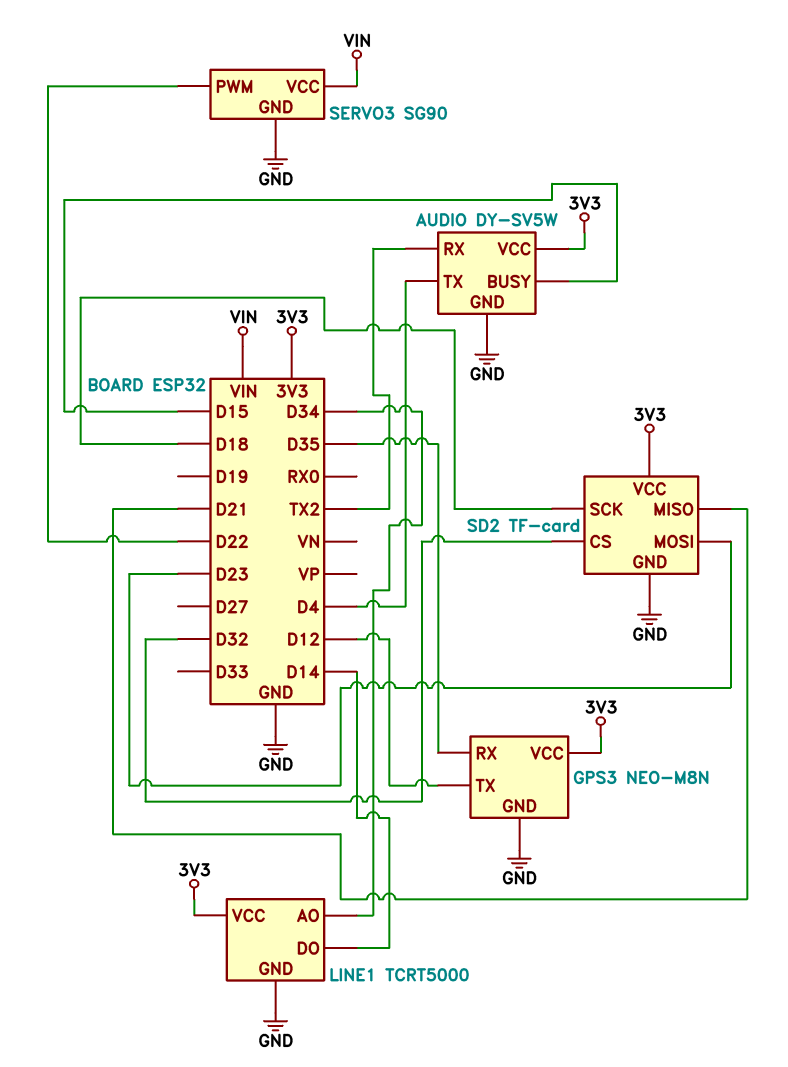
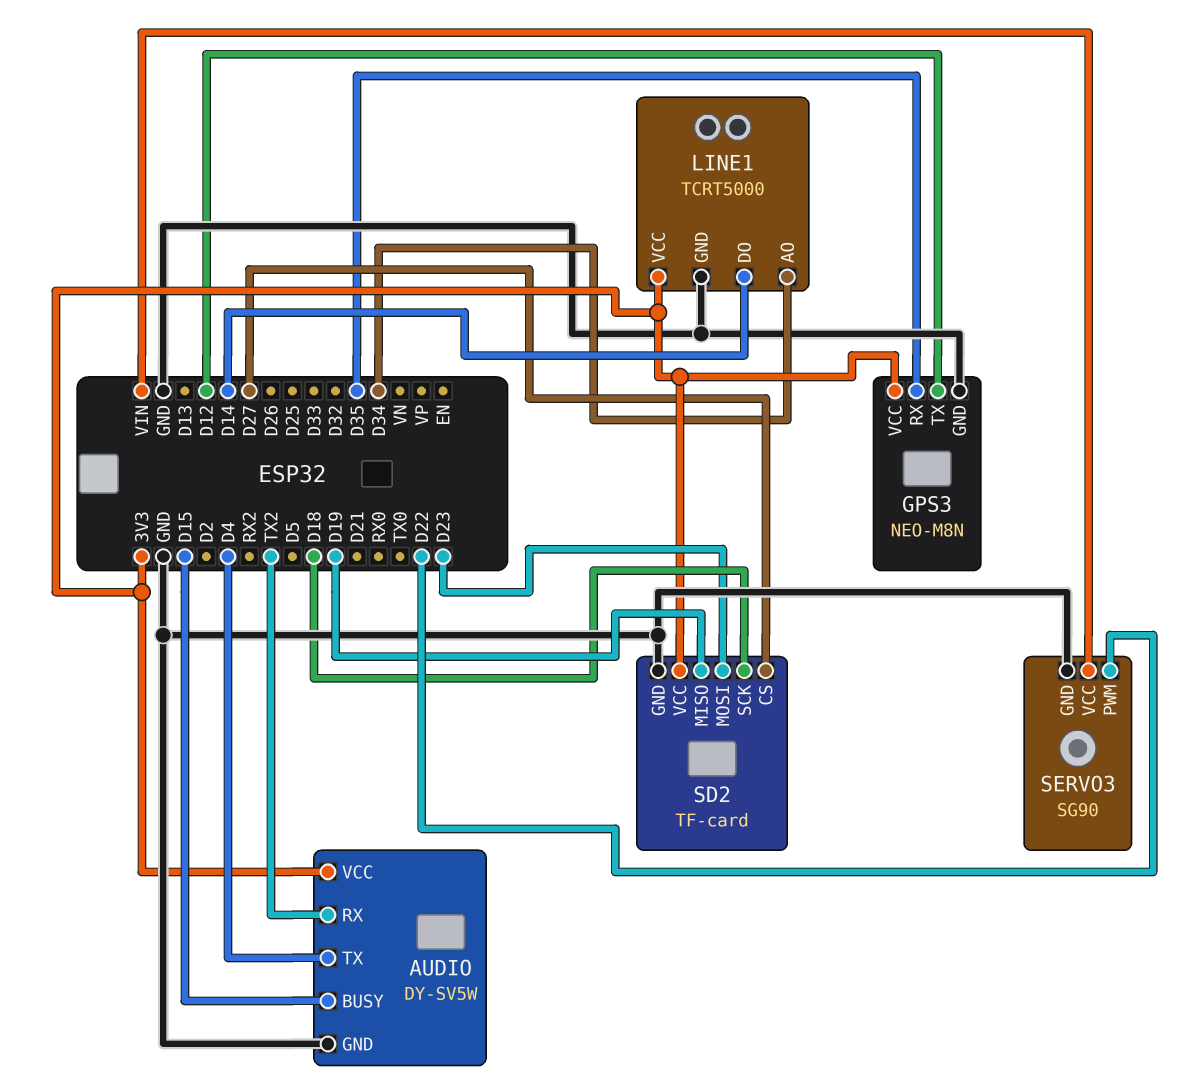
SD2 pin CS: D32 -> D27
SD2 pin MISO: D21 -> D19

